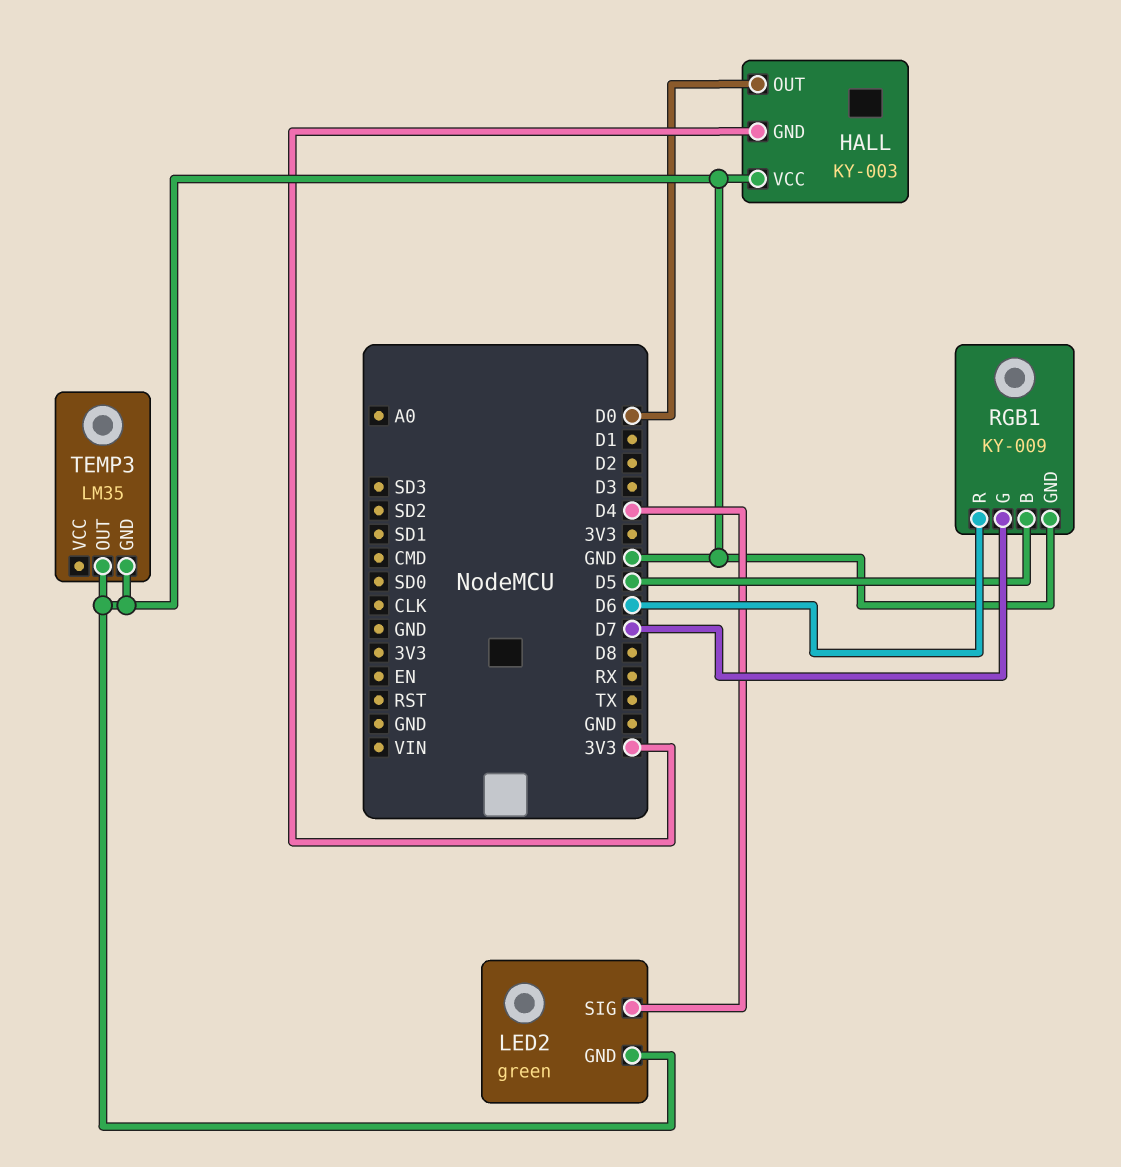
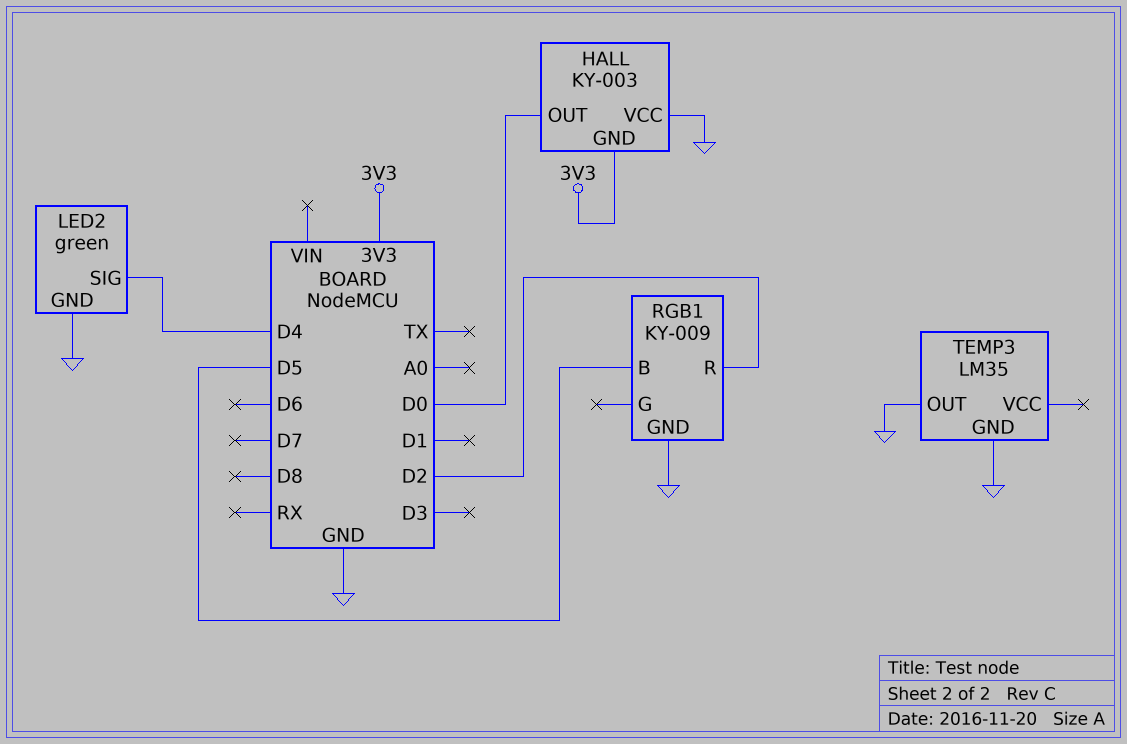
RGB1 pin G: D7 -> none
RGB1 pin R: D6 -> D2

